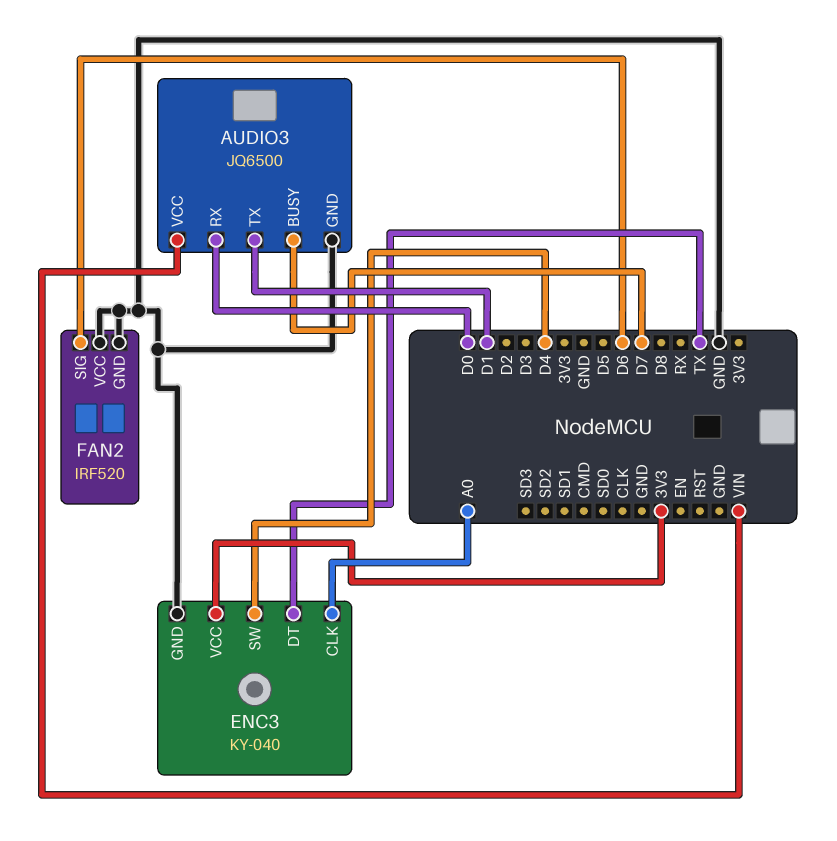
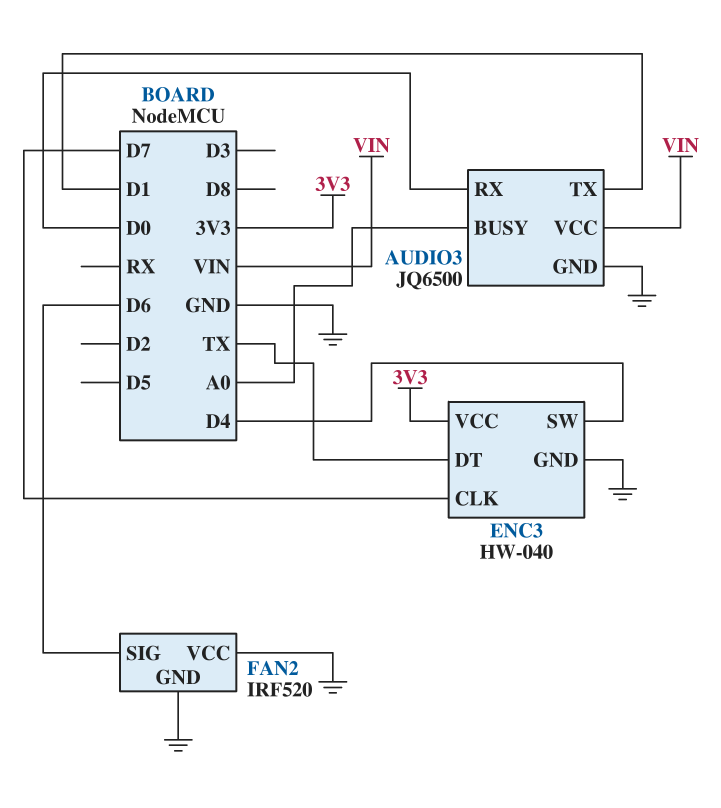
AUDIO3 pin BUSY: D7 -> A0
ENC3: KY-040 -> HW-040
ENC3 pin CLK: A0 -> D7

